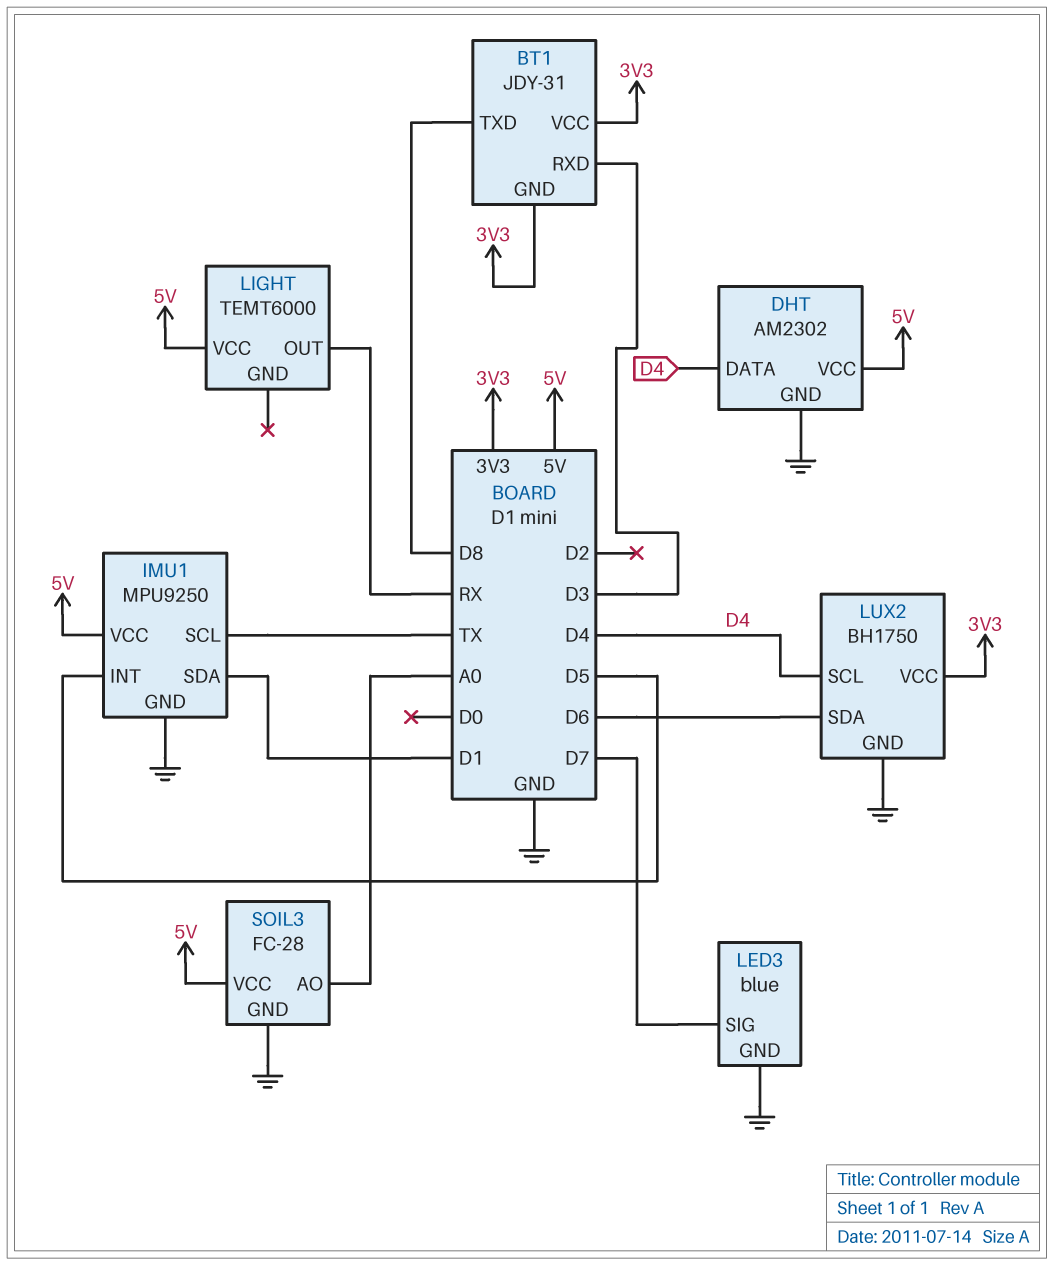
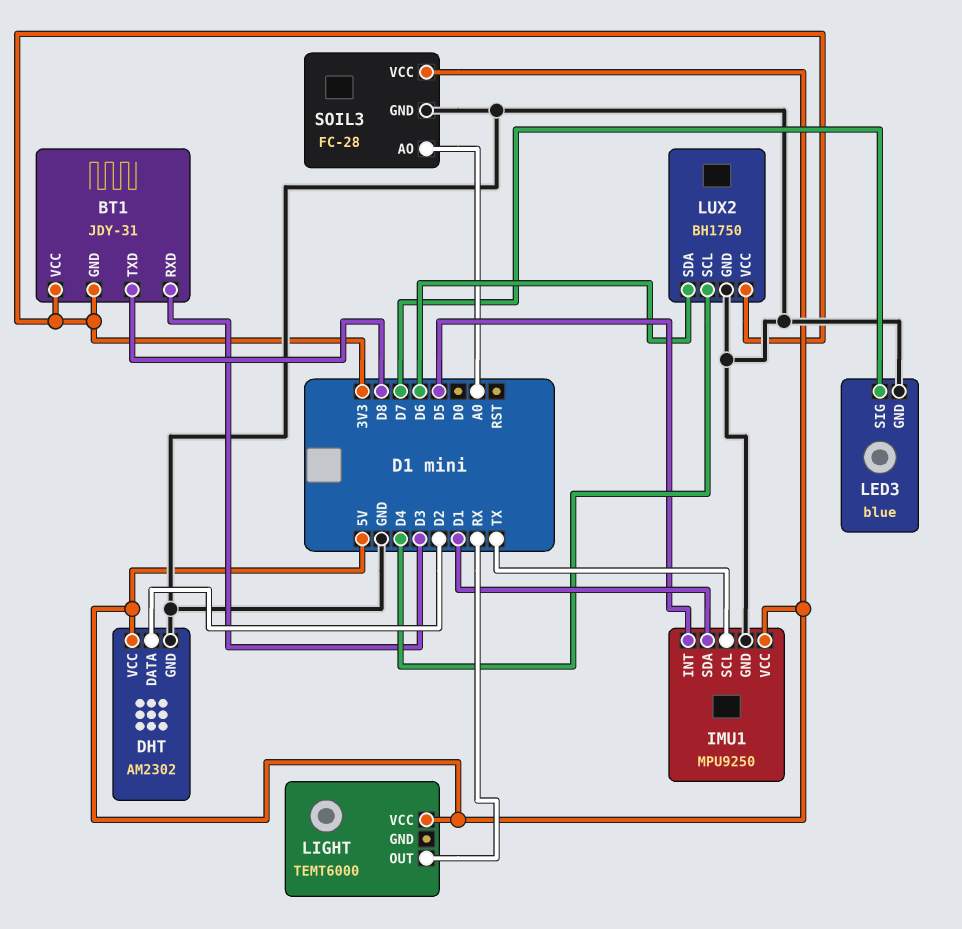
DHT pin DATA: D4 -> D2

